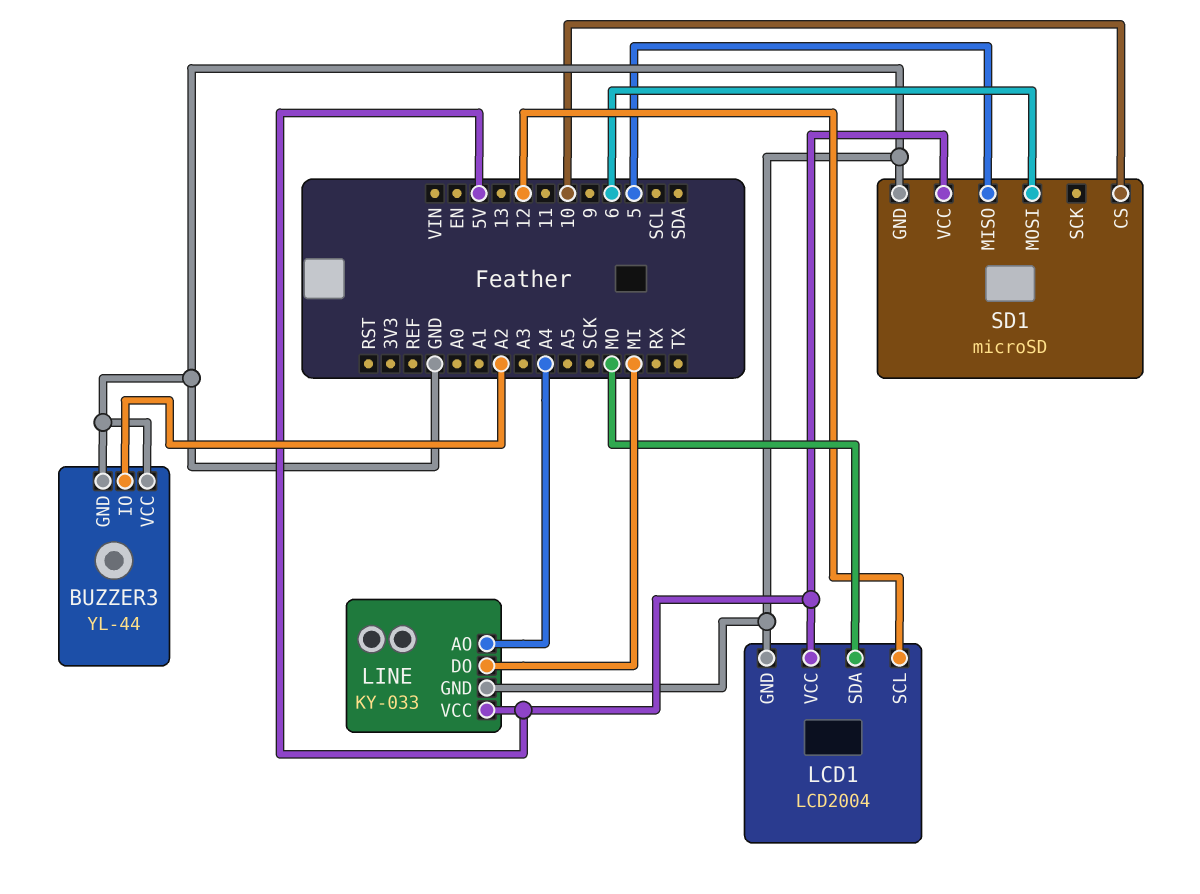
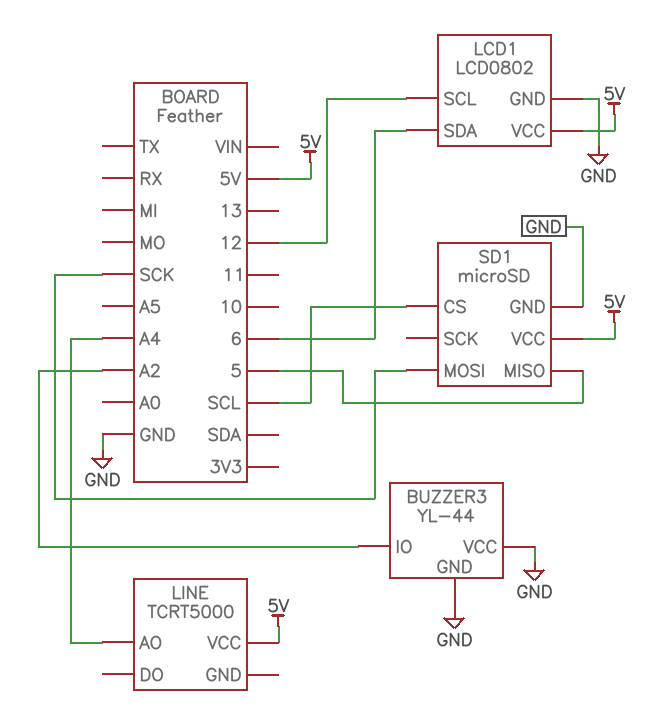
LCD1: LCD2004 -> LCD0802
LCD1 pin SDA: MO -> 6
LINE: KY-033 -> TCRT5000
LINE pin DO: MI -> none
LINE pin GND: GND -> none
SD1 pin CS: 10 -> SCL
SD1 pin MOSI: 6 -> SCK

